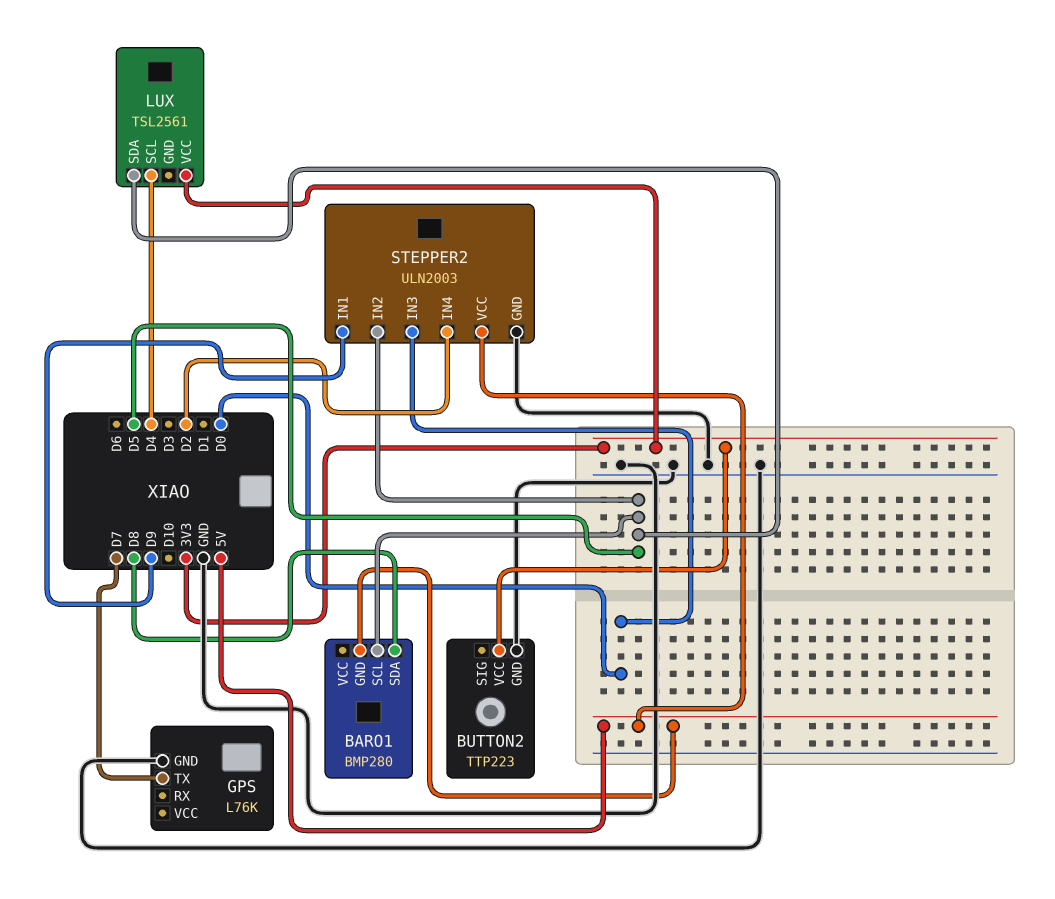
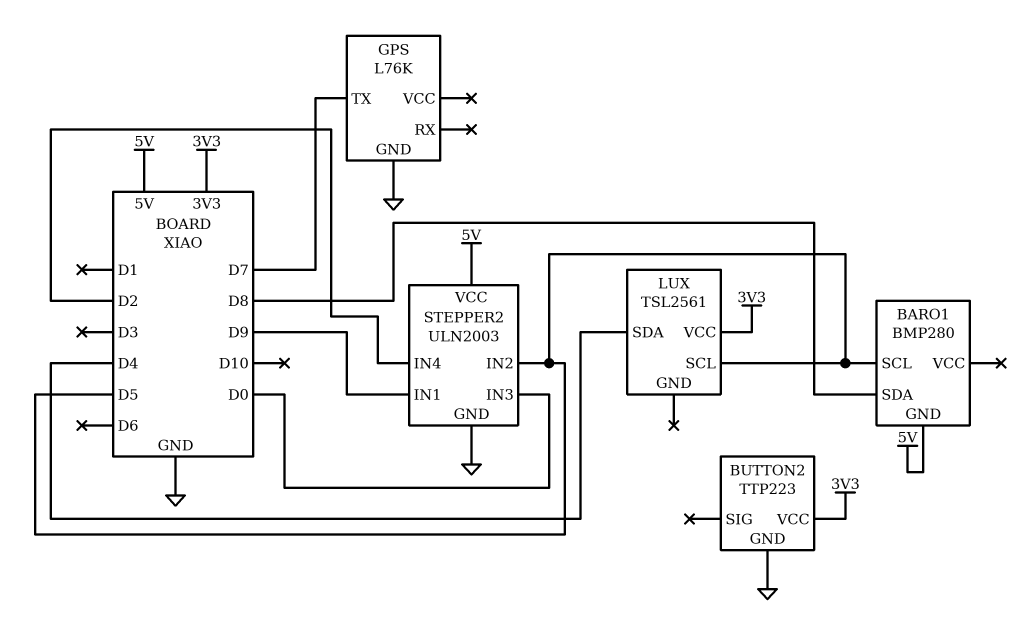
LUX pin SCL: D4 -> D5
LUX pin SDA: D5 -> D4

